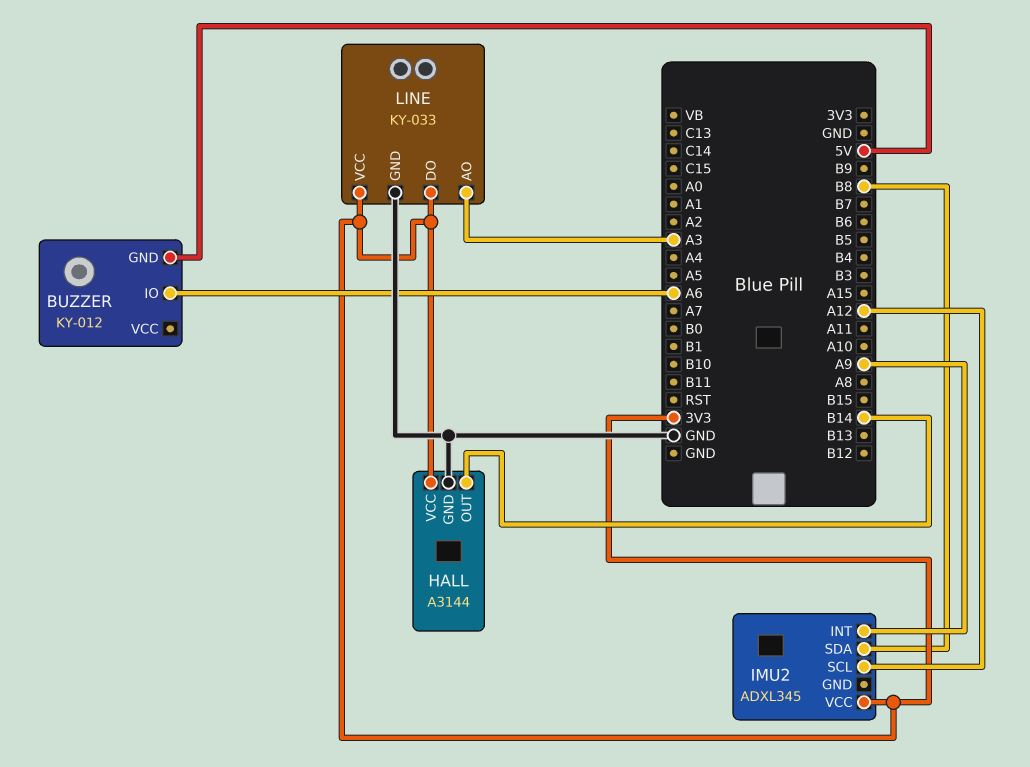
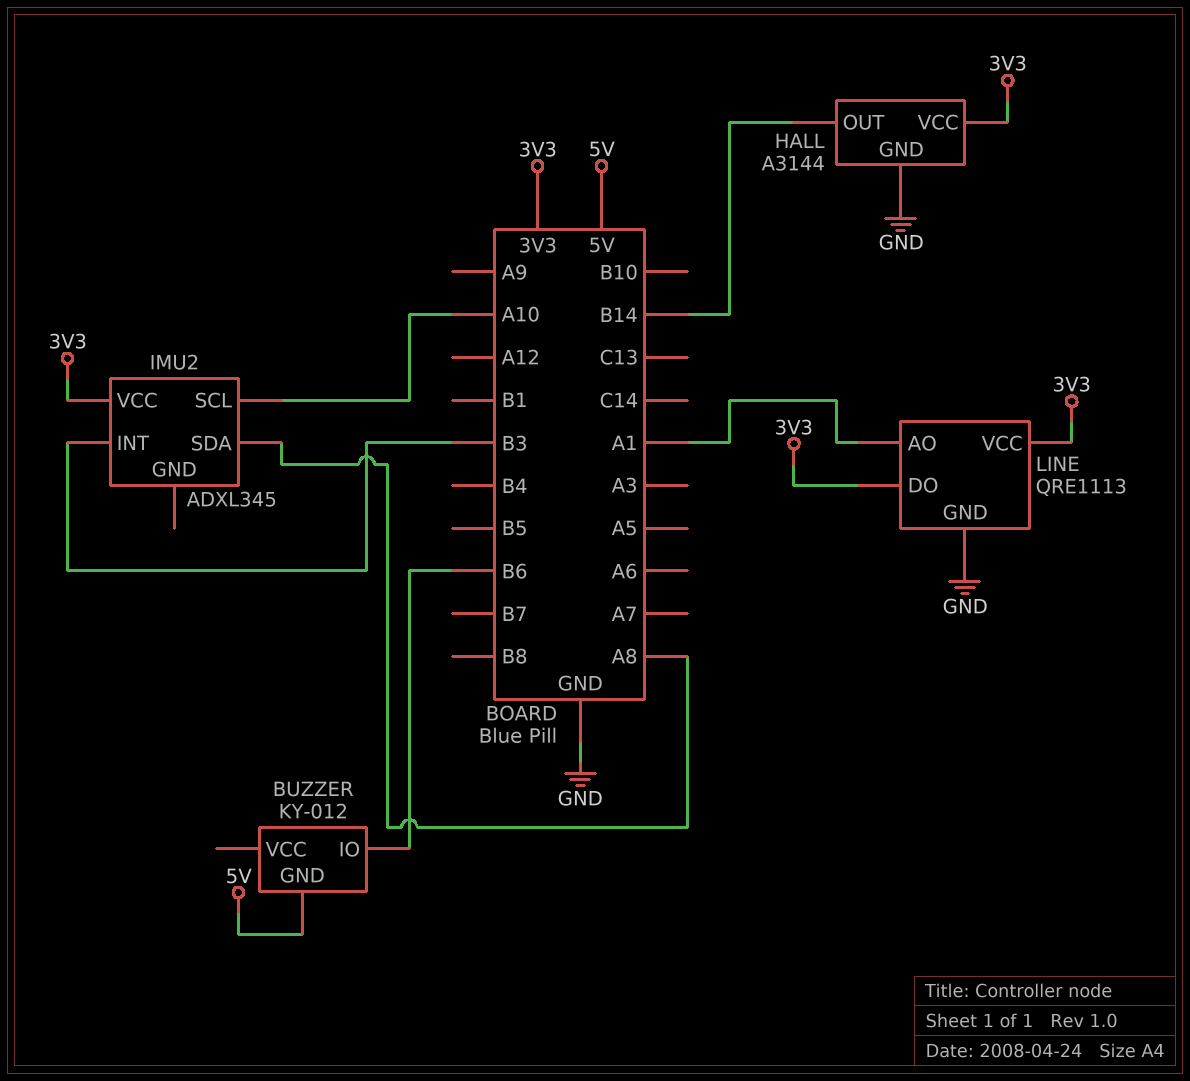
BUZZER pin IO: A6 -> B6
IMU2 pin INT: A9 -> B3
IMU2 pin SCL: A12 -> A10
IMU2 pin SDA: B8 -> A8
LINE: KY-033 -> QRE1113
LINE pin AO: A3 -> A1

